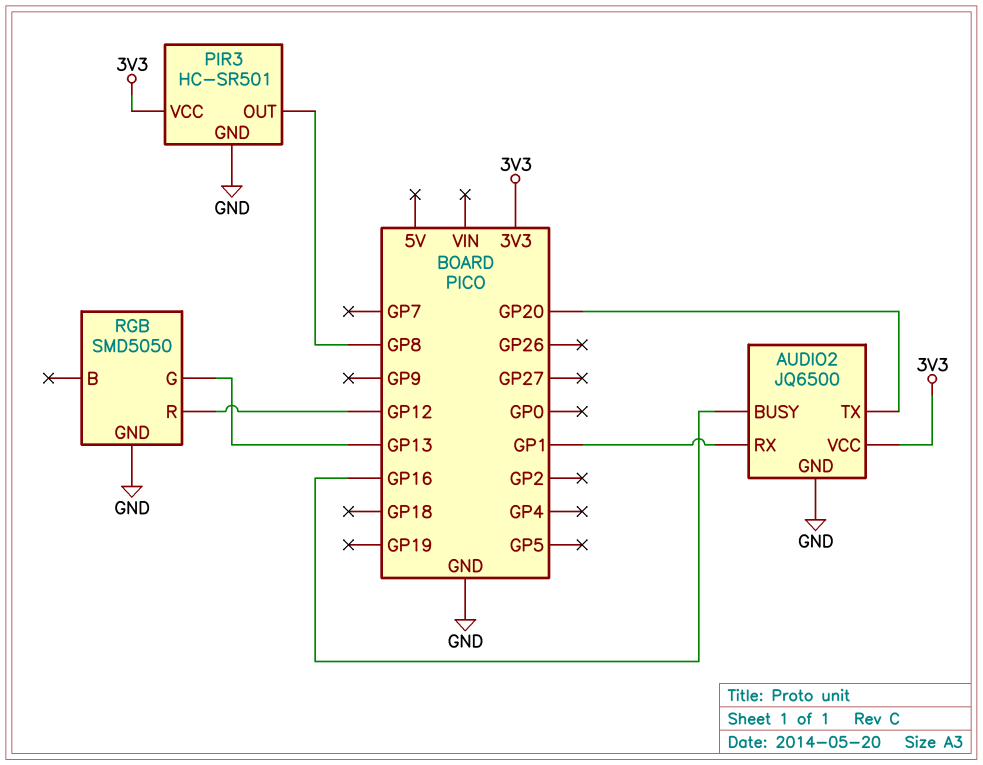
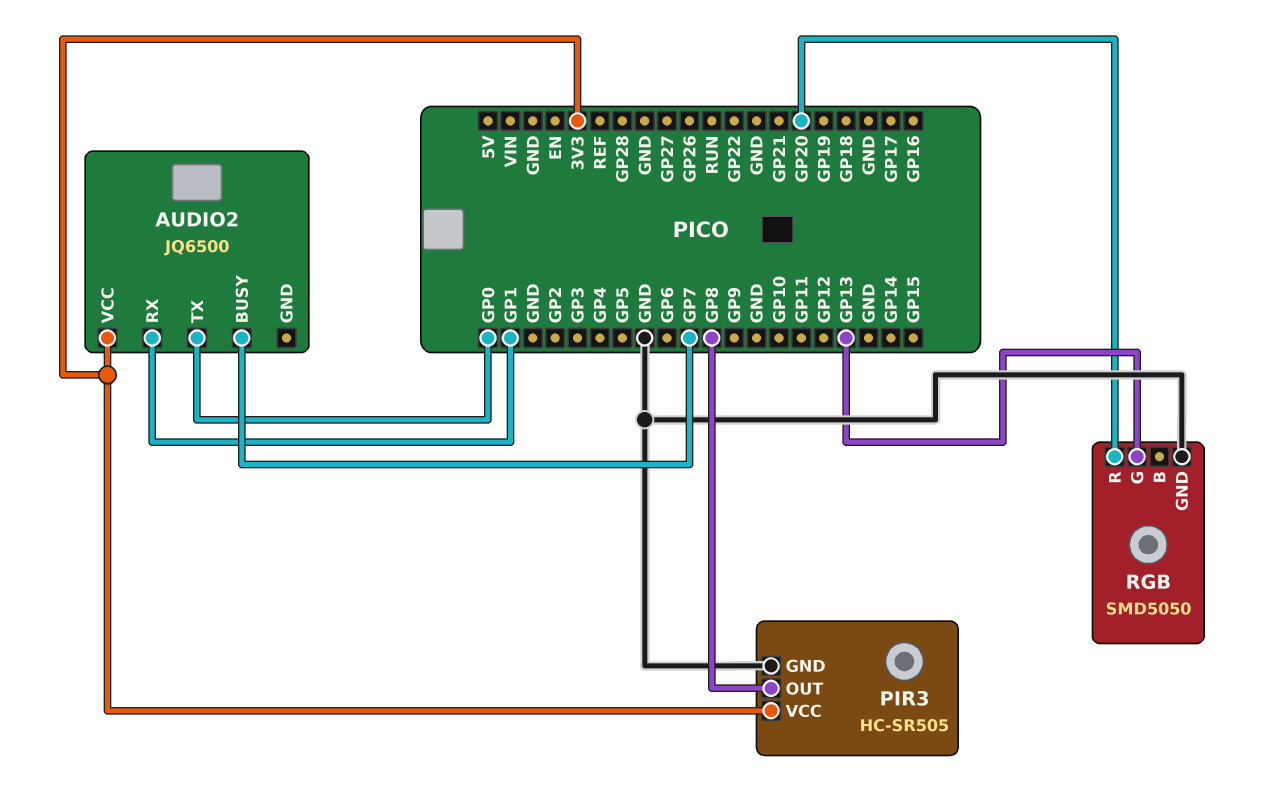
AUDIO2 pin BUSY: GP16 -> GP7
AUDIO2 pin GND: GND -> none
AUDIO2 pin TX: GP20 -> GP0
PIR3: HC-SR501 -> HC-SR505
RGB pin R: GP12 -> GP20

